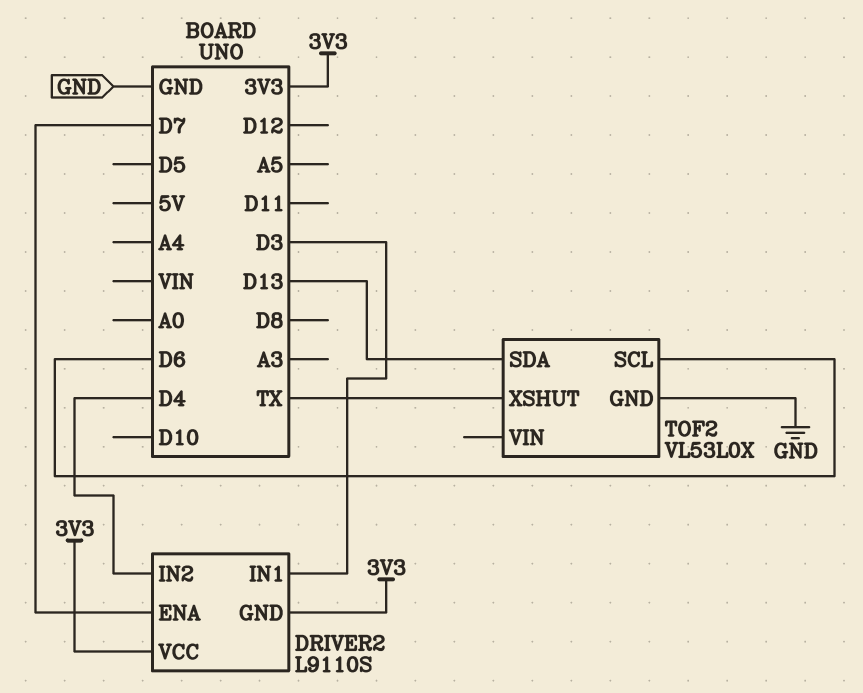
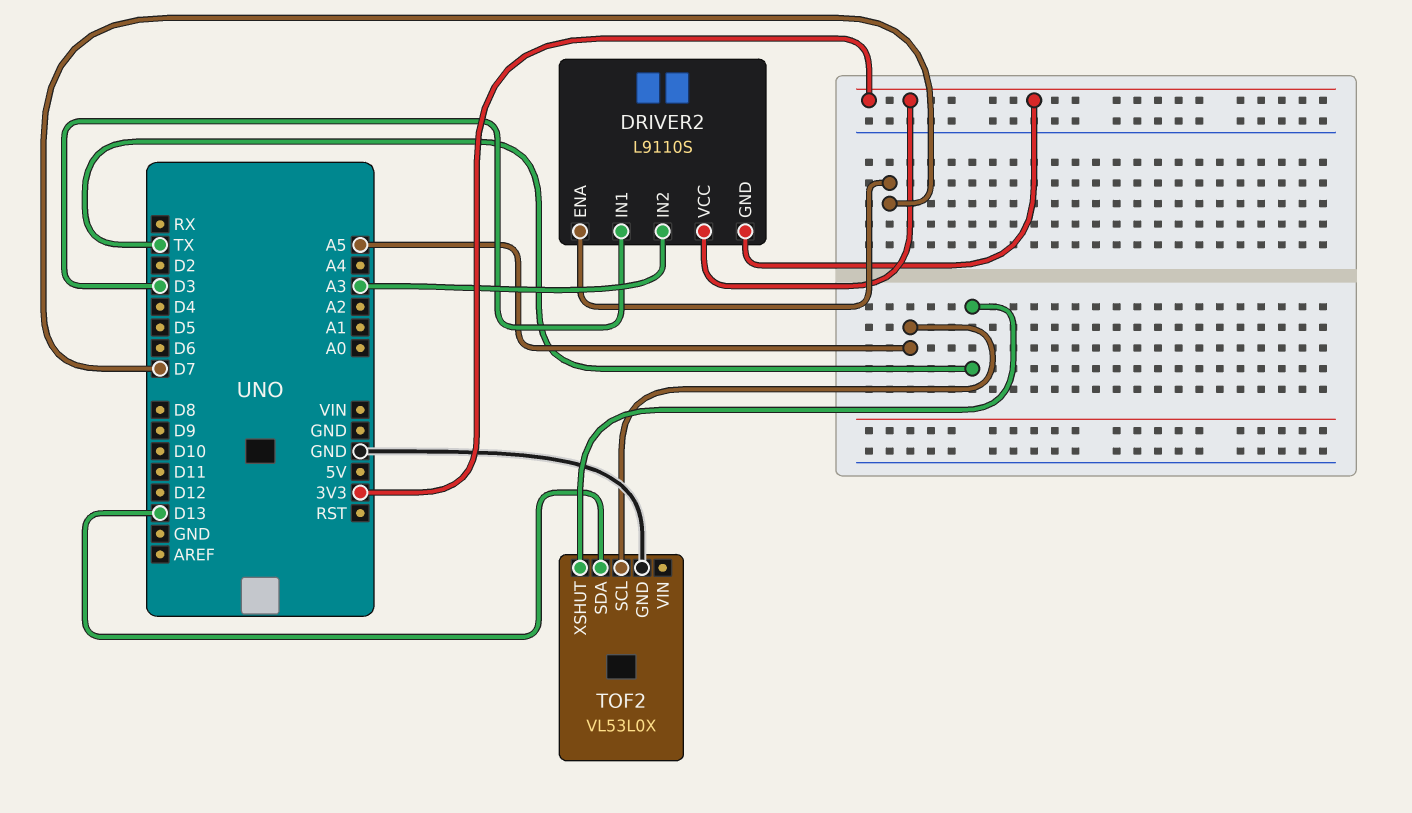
DRIVER2 pin IN2: D4 -> A3
TOF2 pin SCL: D6 -> A5

